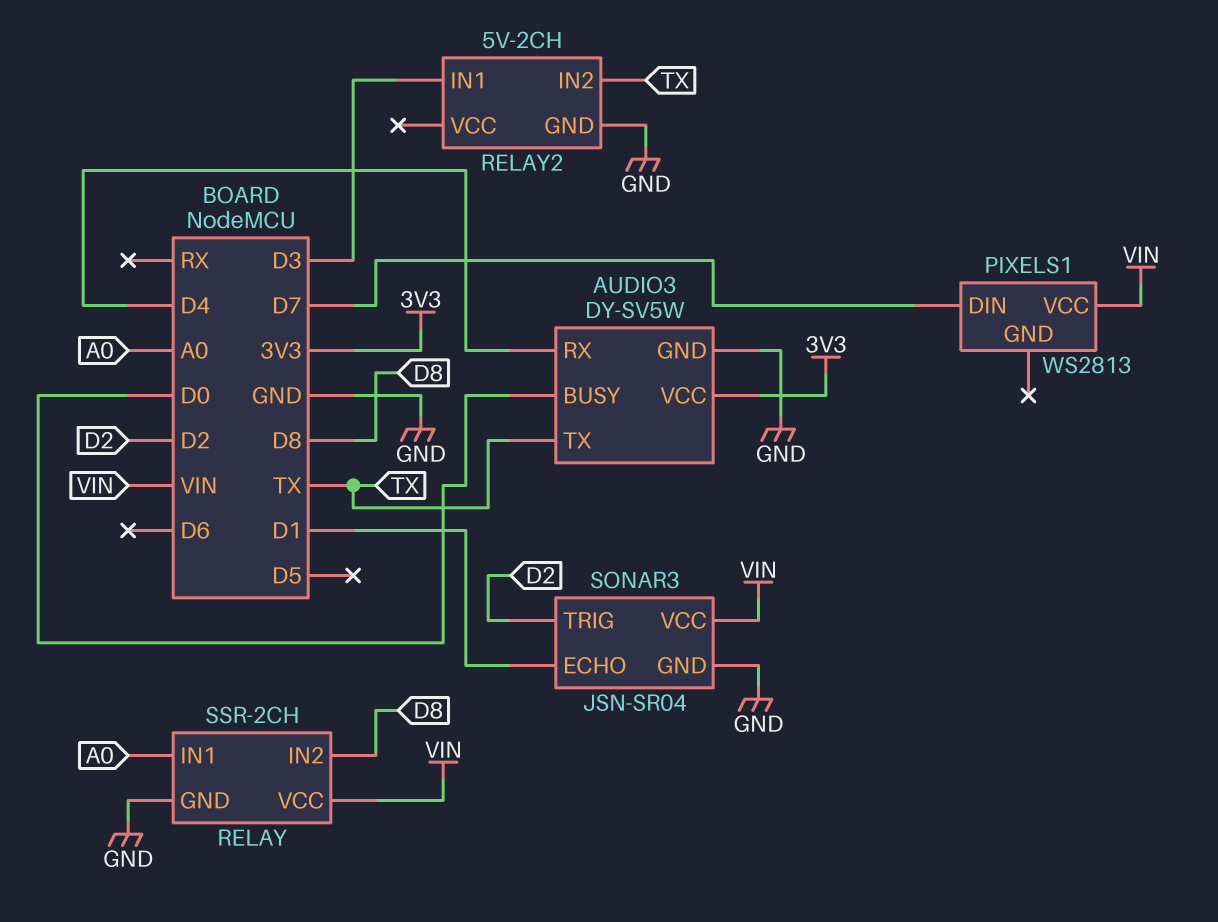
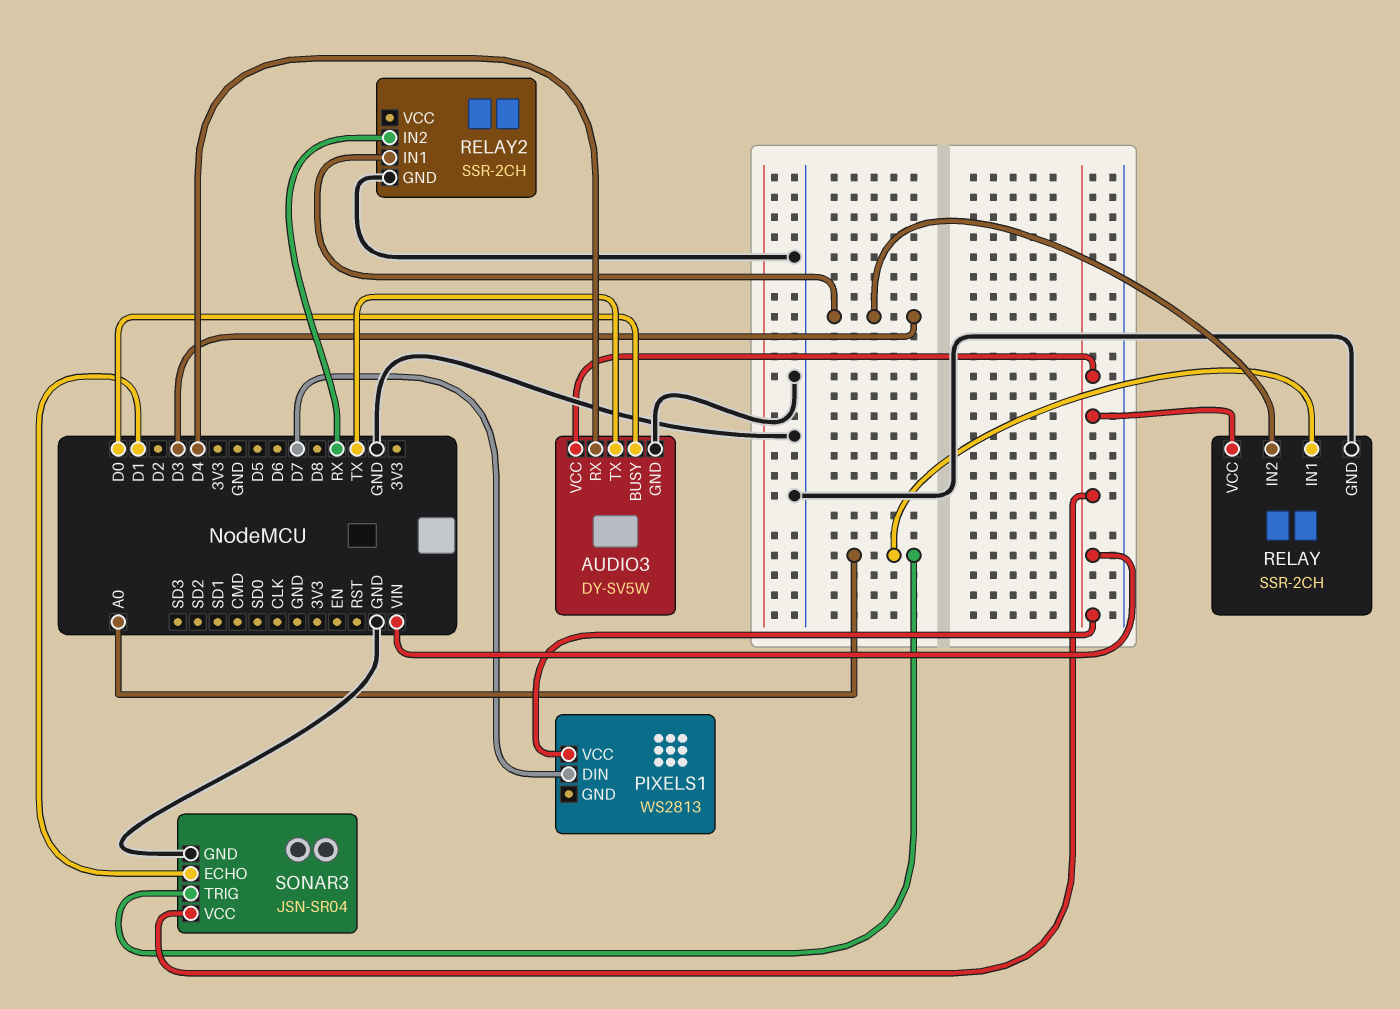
AUDIO3 pin VCC: 3V3 -> VIN
RELAY pin IN2: D8 -> D3
RELAY2: 5V-2CH -> SSR-2CH
RELAY2 pin IN2: TX -> RX
SONAR3 pin TRIG: D2 -> A0

